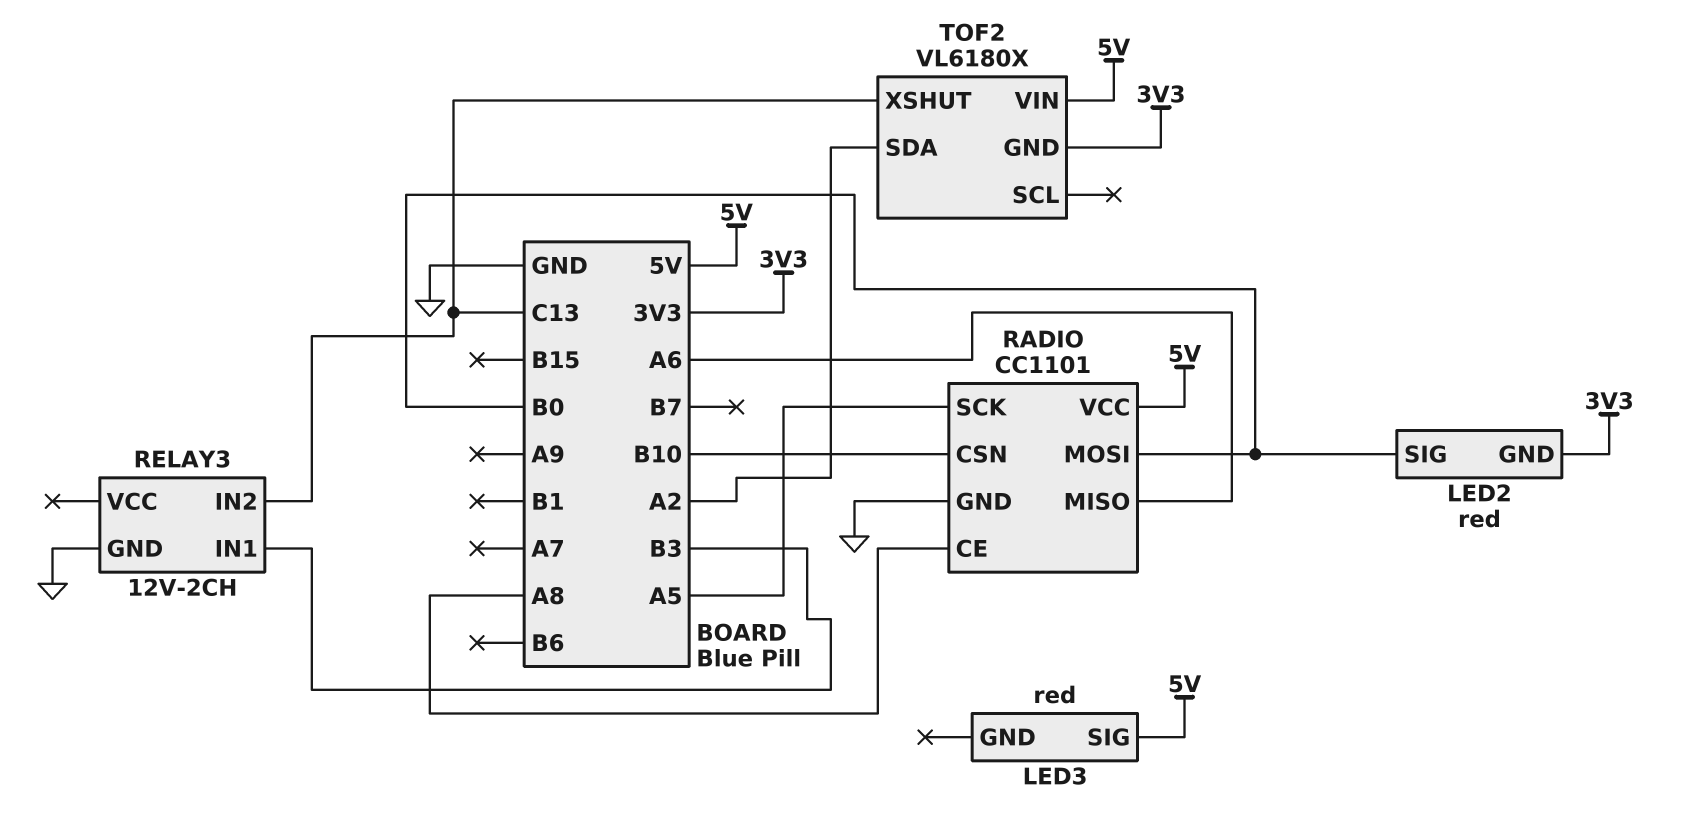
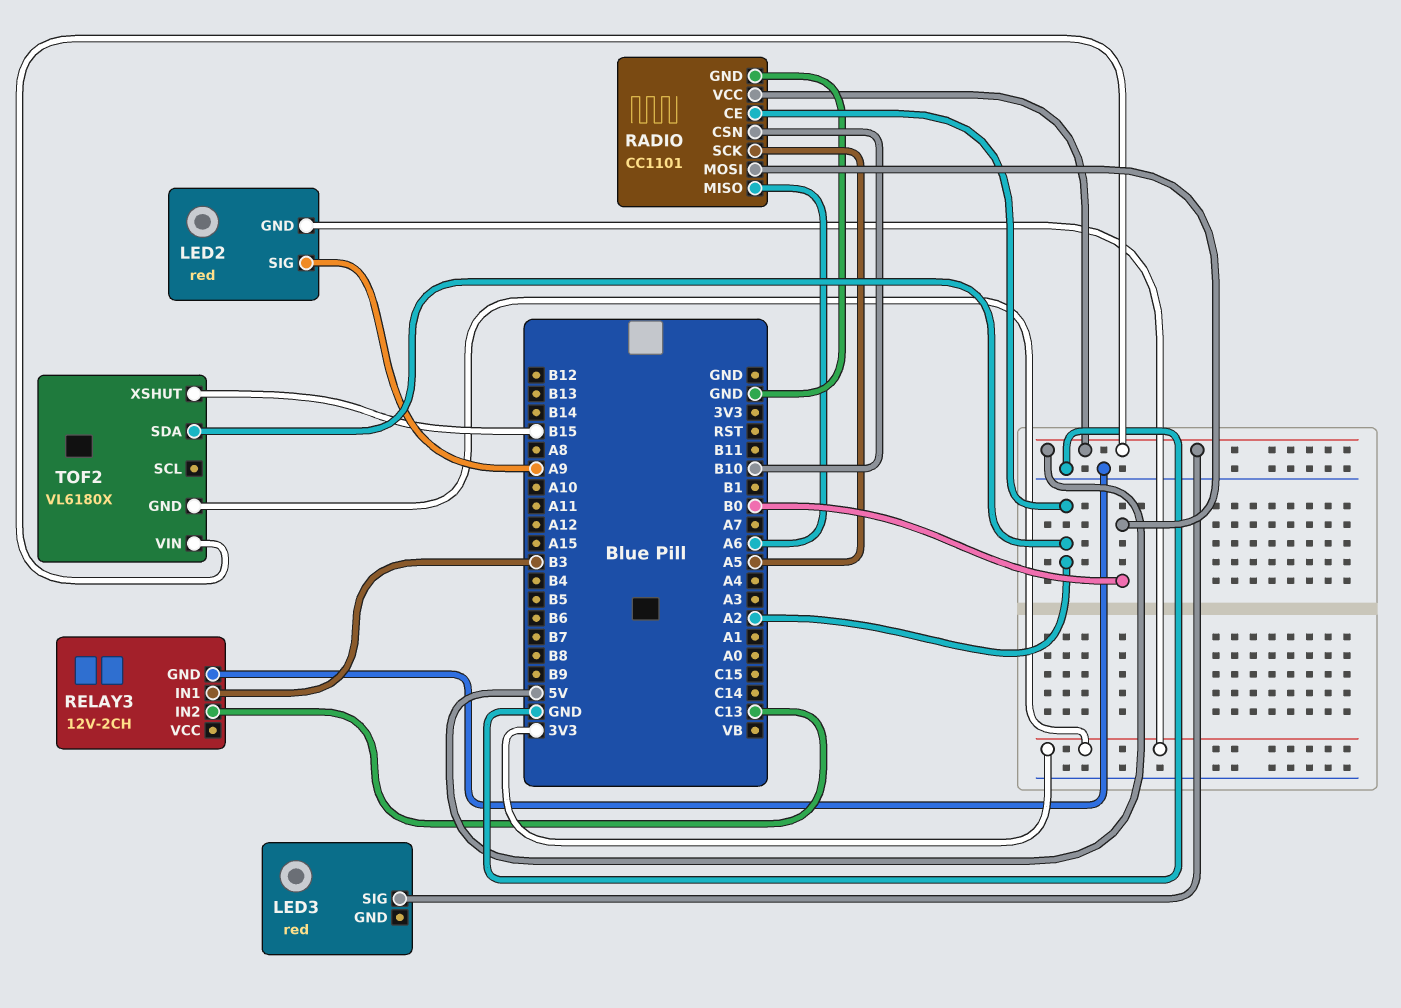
LED2 pin SIG: B0 -> A9
RADIO pin CE: A8 -> A2
TOF2 pin XSHUT: C13 -> B15

